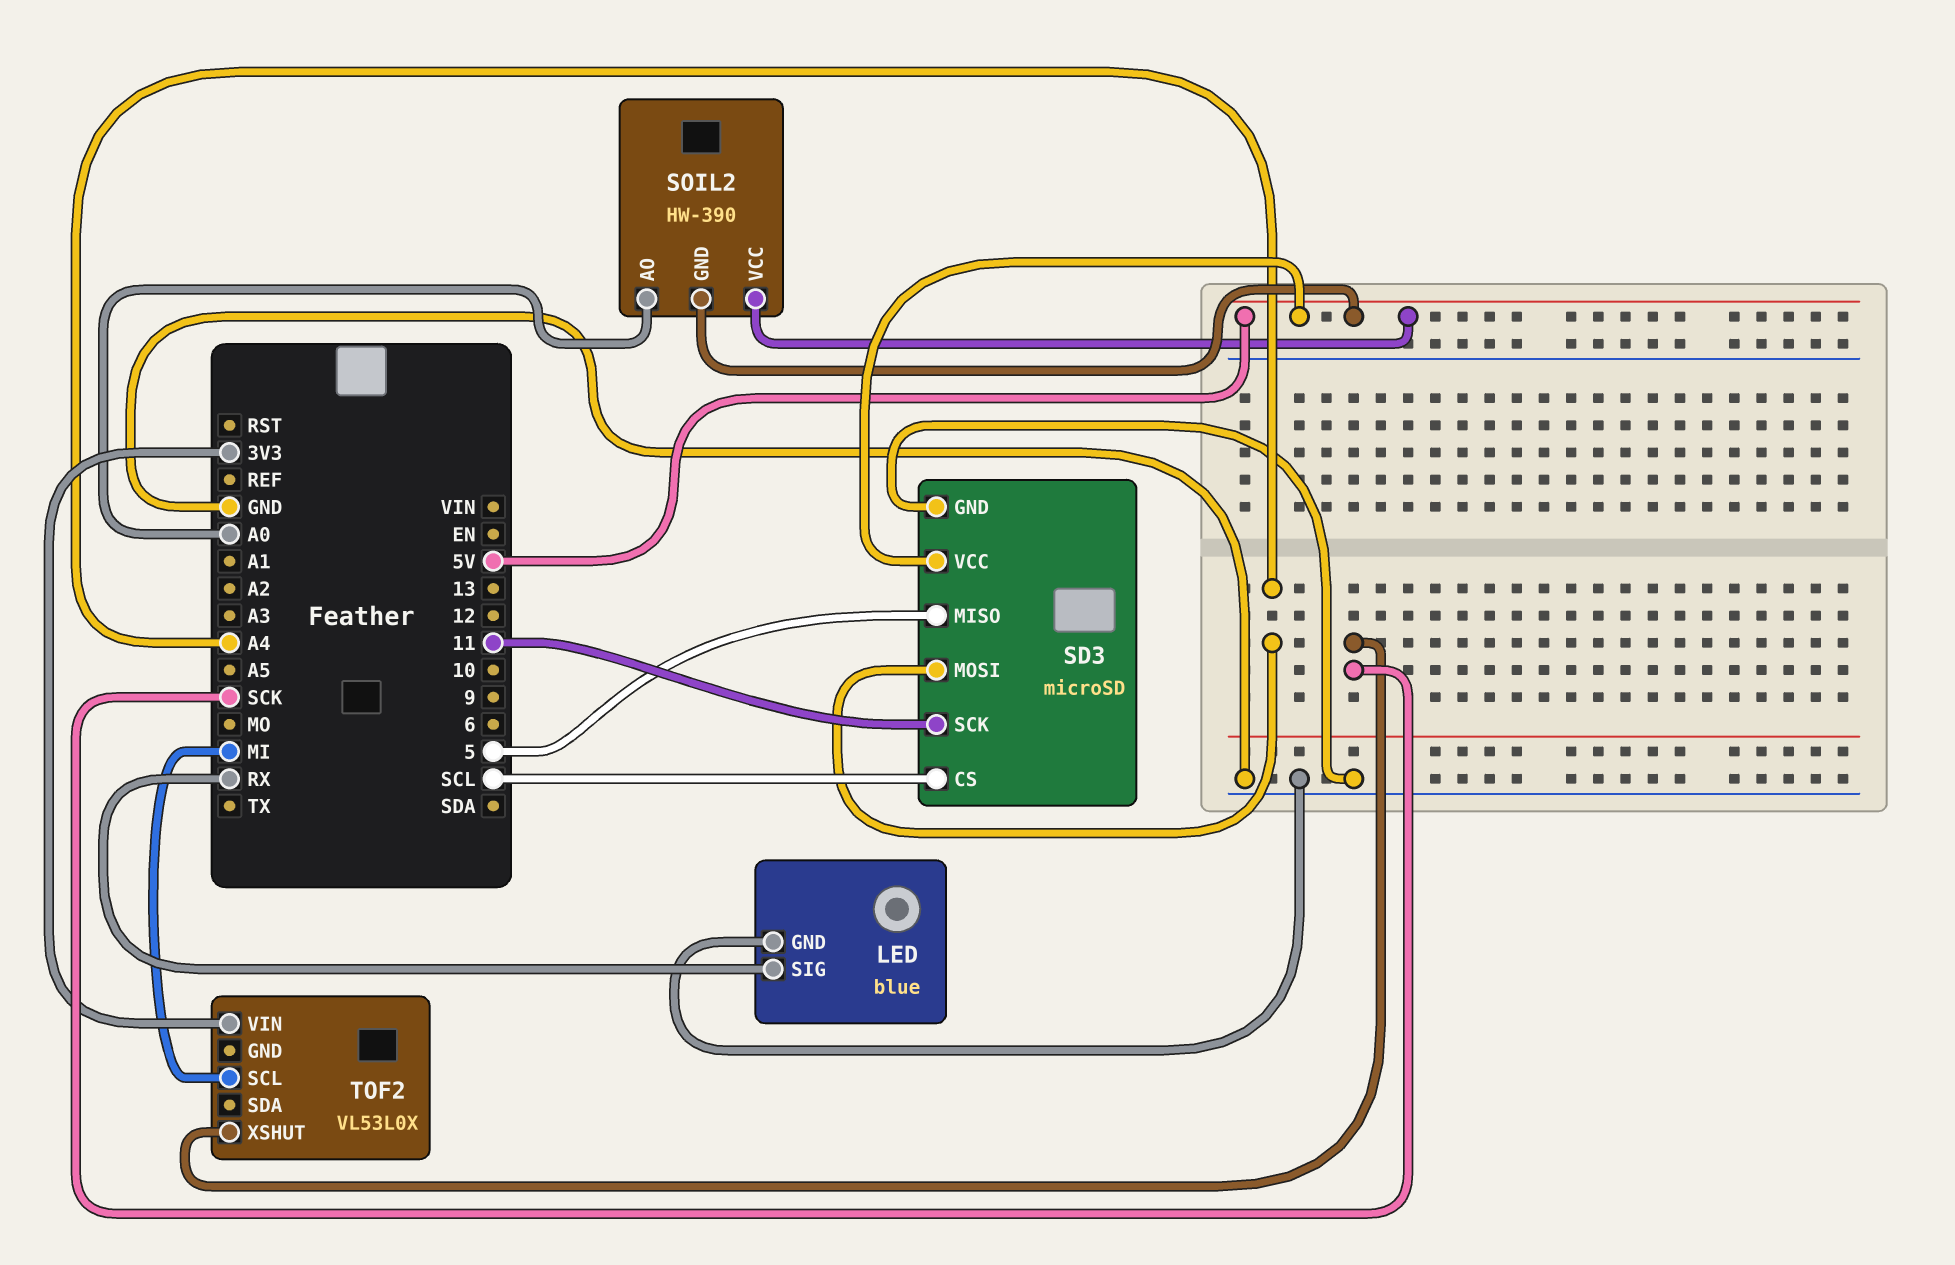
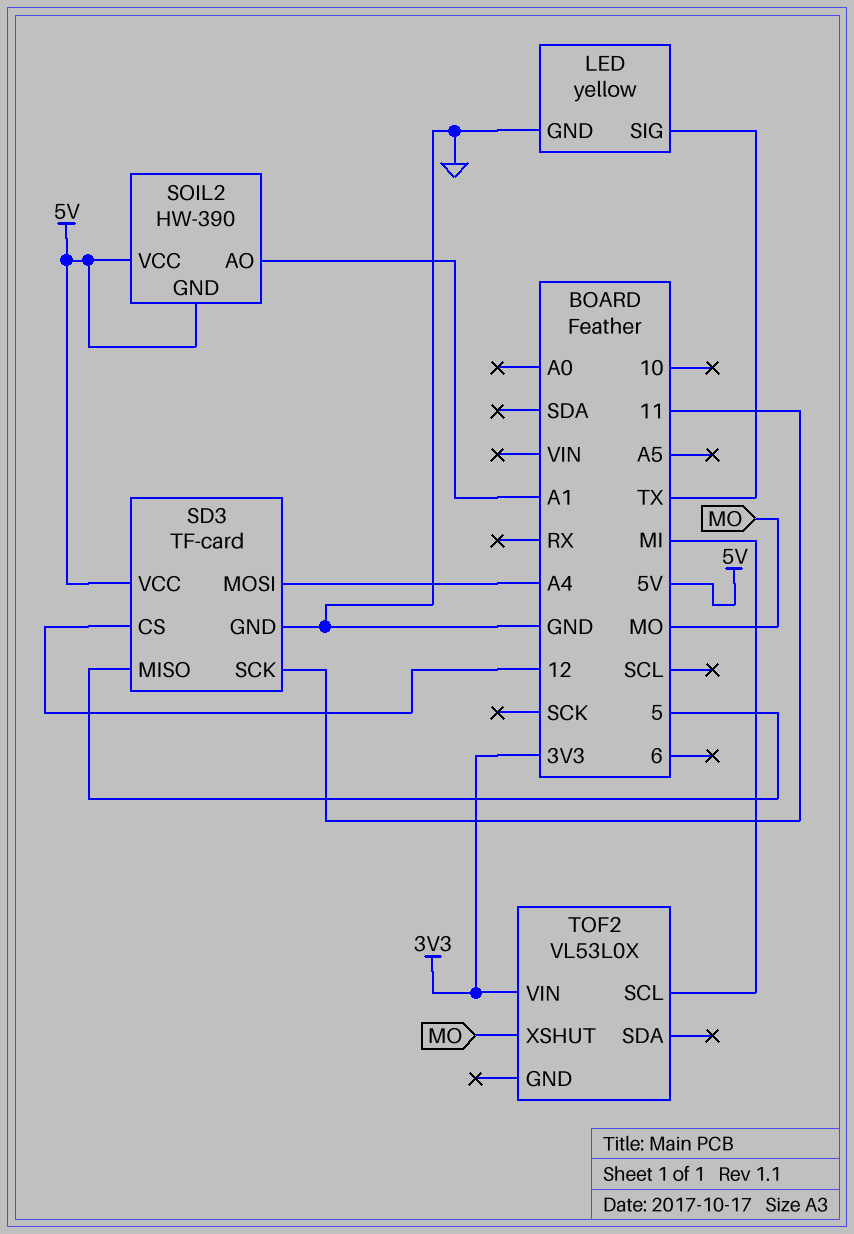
LED: blue -> yellow
LED pin SIG: RX -> TX
SD3: microSD -> TF-card
SD3 pin CS: SCL -> 12
SOIL2 pin AO: A0 -> A1
TOF2 pin XSHUT: SCK -> MO

